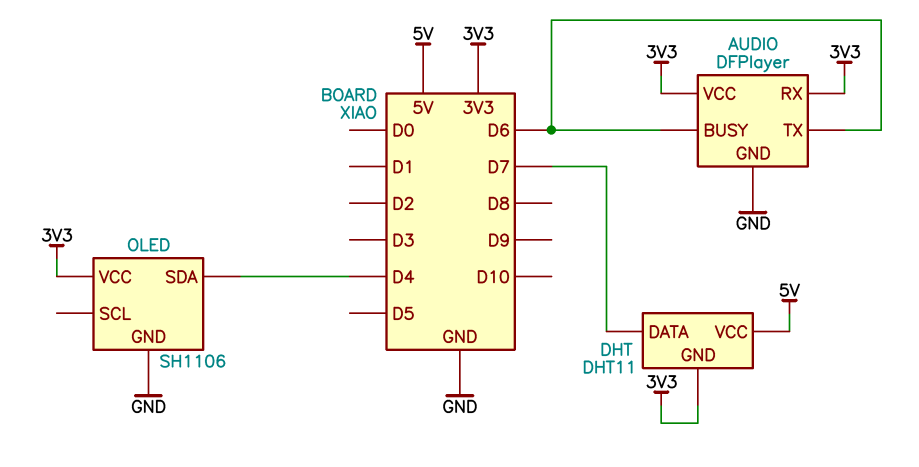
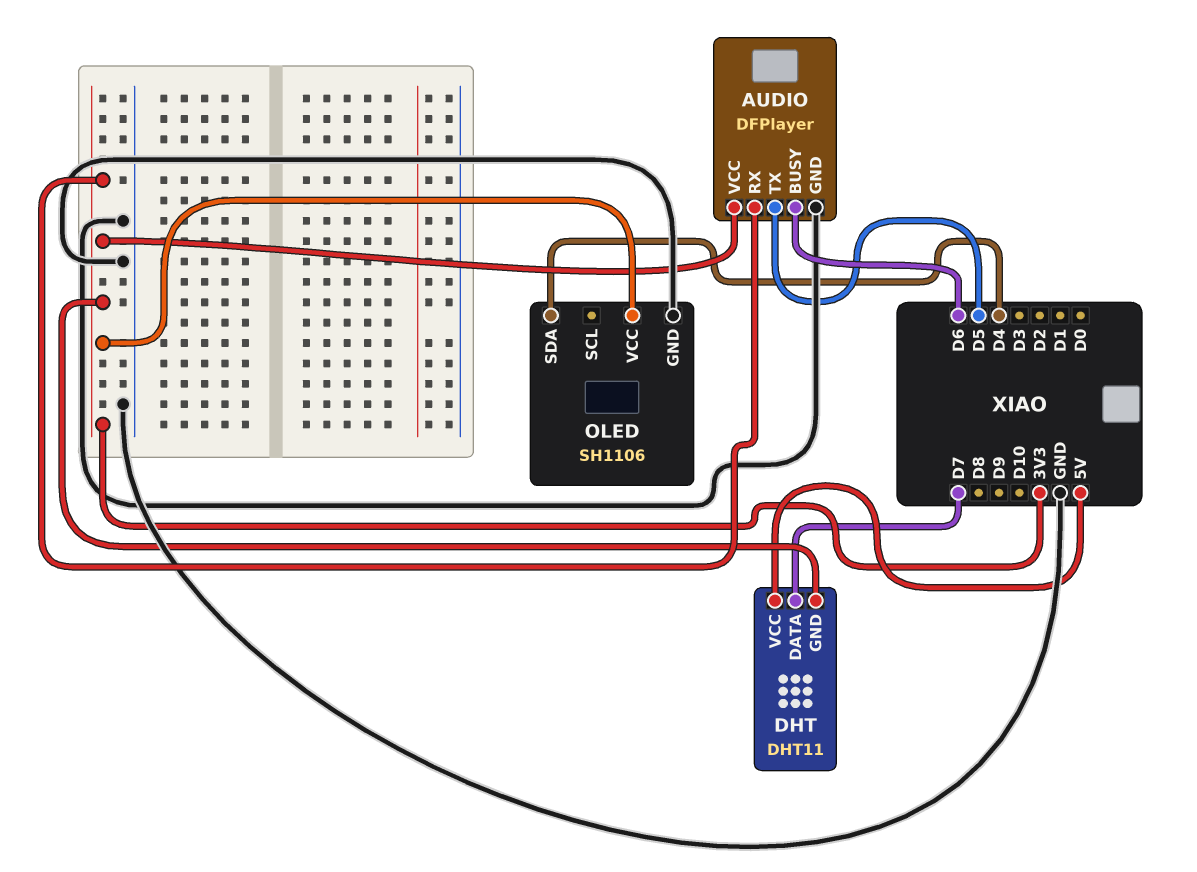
AUDIO pin TX: D6 -> D5

